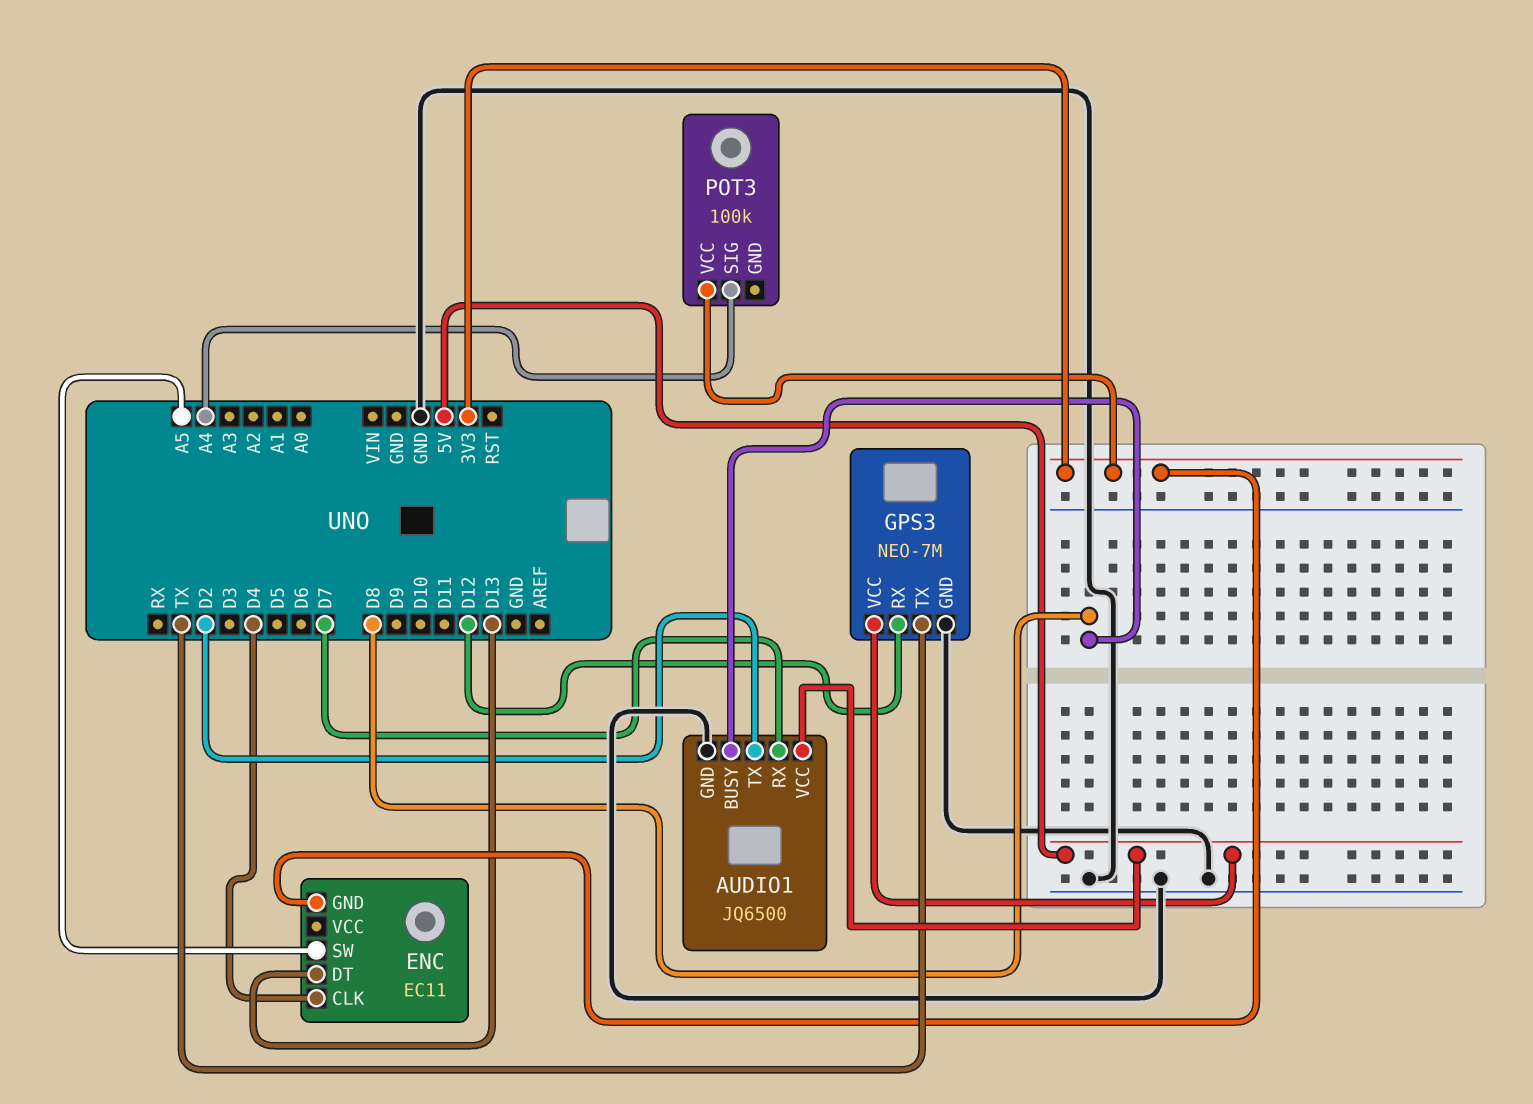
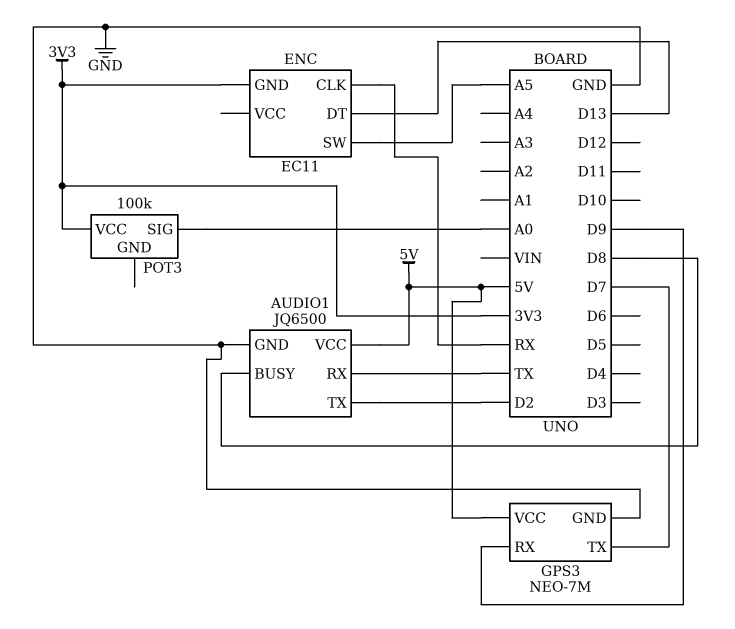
AUDIO1 pin RX: D7 -> TX
ENC pin CLK: D4 -> RX
GPS3 pin RX: D12 -> D9
GPS3 pin TX: TX -> D7
POT3 pin SIG: A4 -> A0

